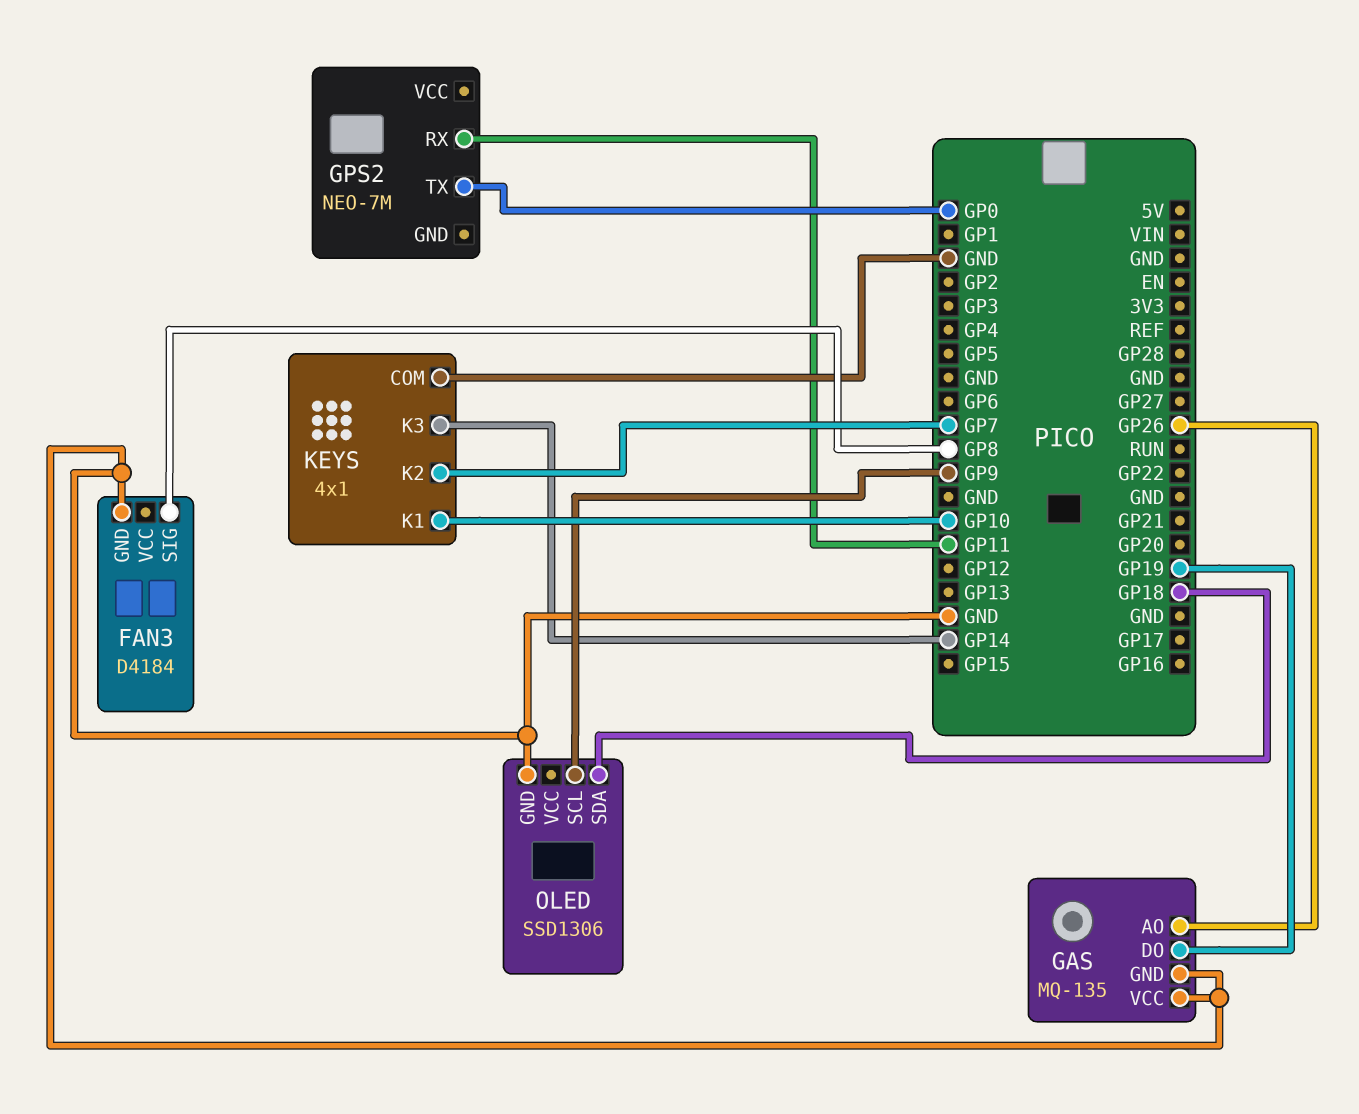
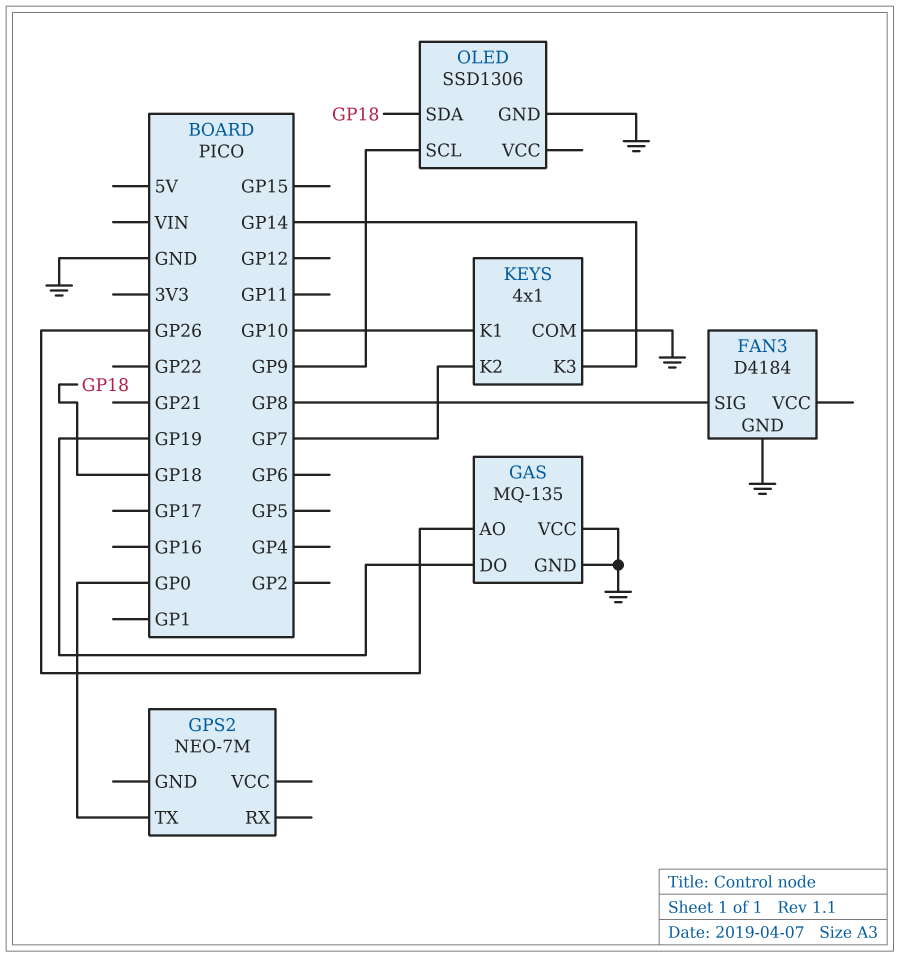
GPS2 pin RX: GP11 -> none

